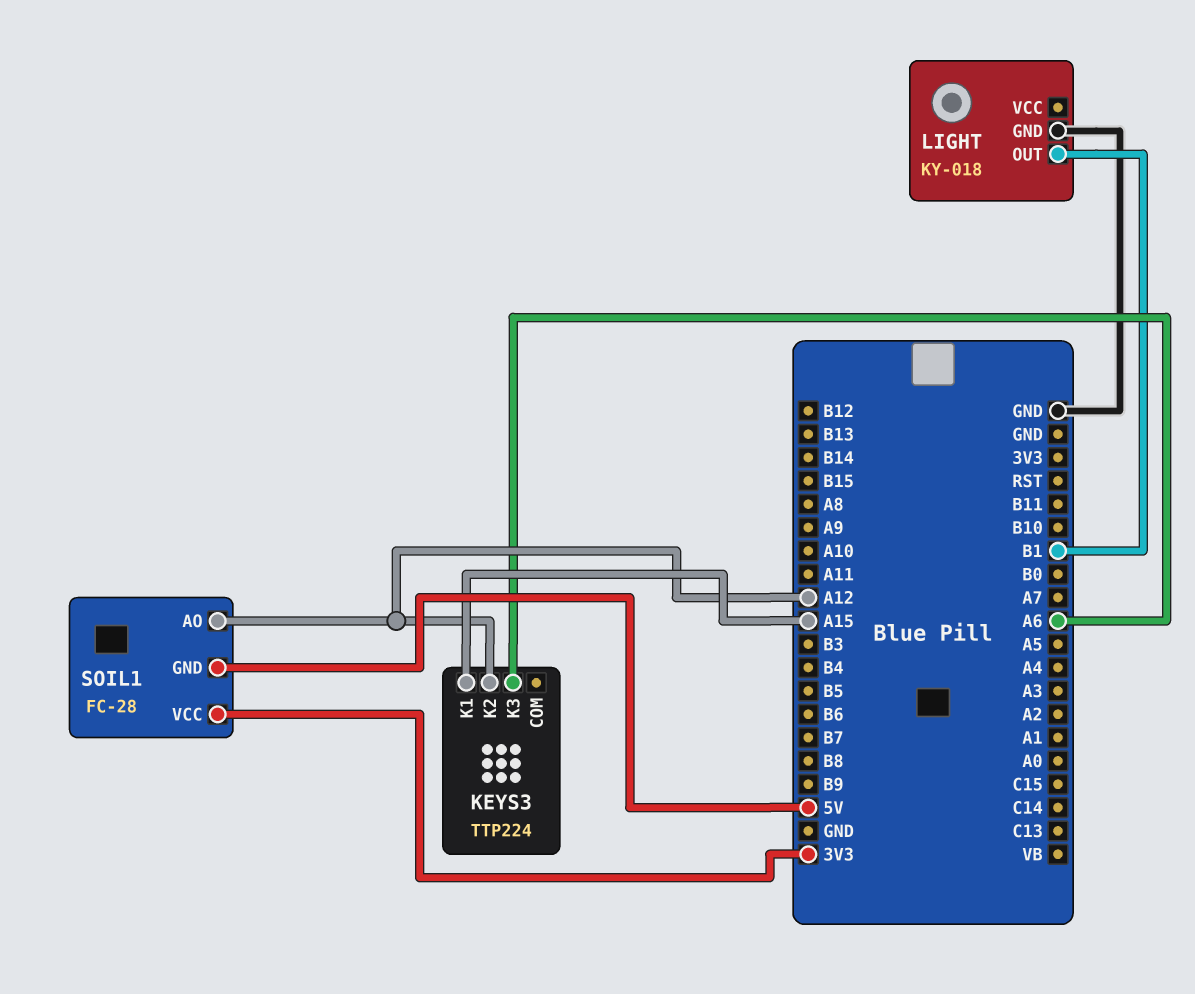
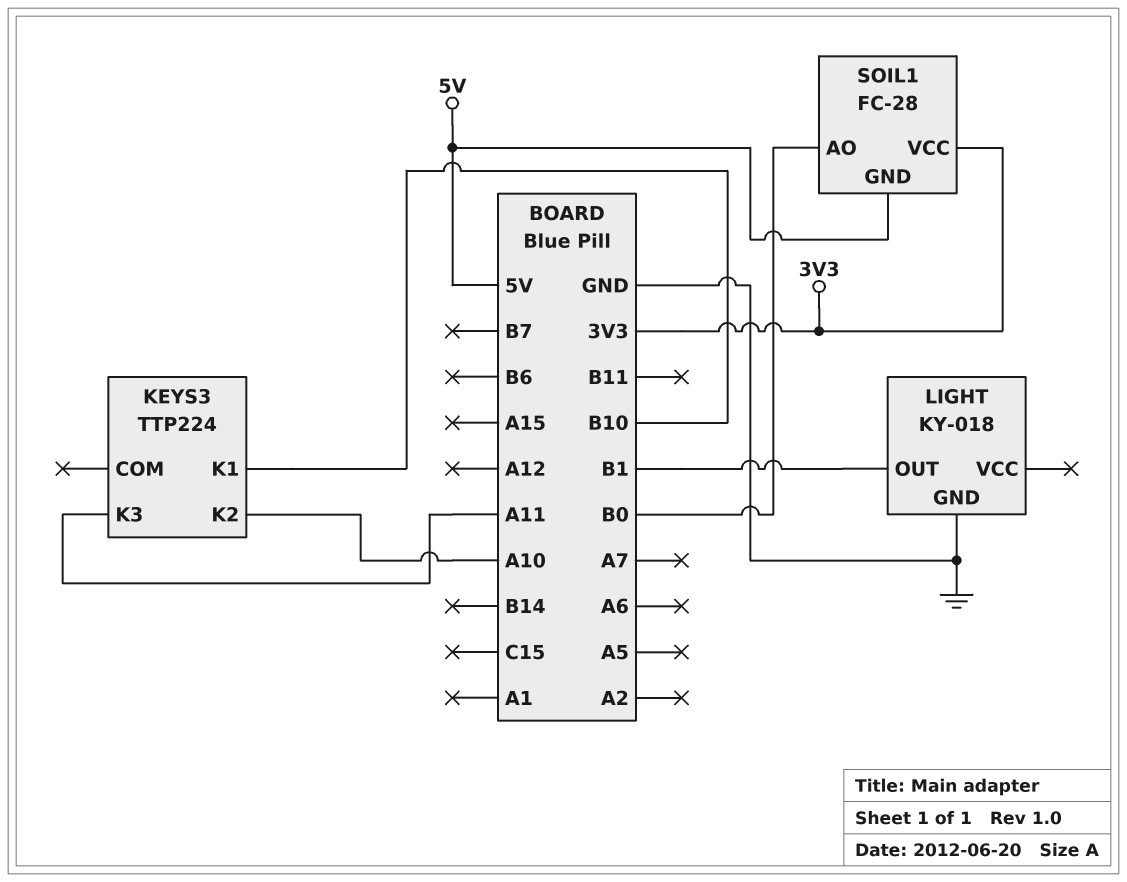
KEYS3 pin K1: A15 -> B10
KEYS3 pin K2: A12 -> A10
KEYS3 pin K3: A6 -> A11
SOIL1 pin AO: A12 -> B0

